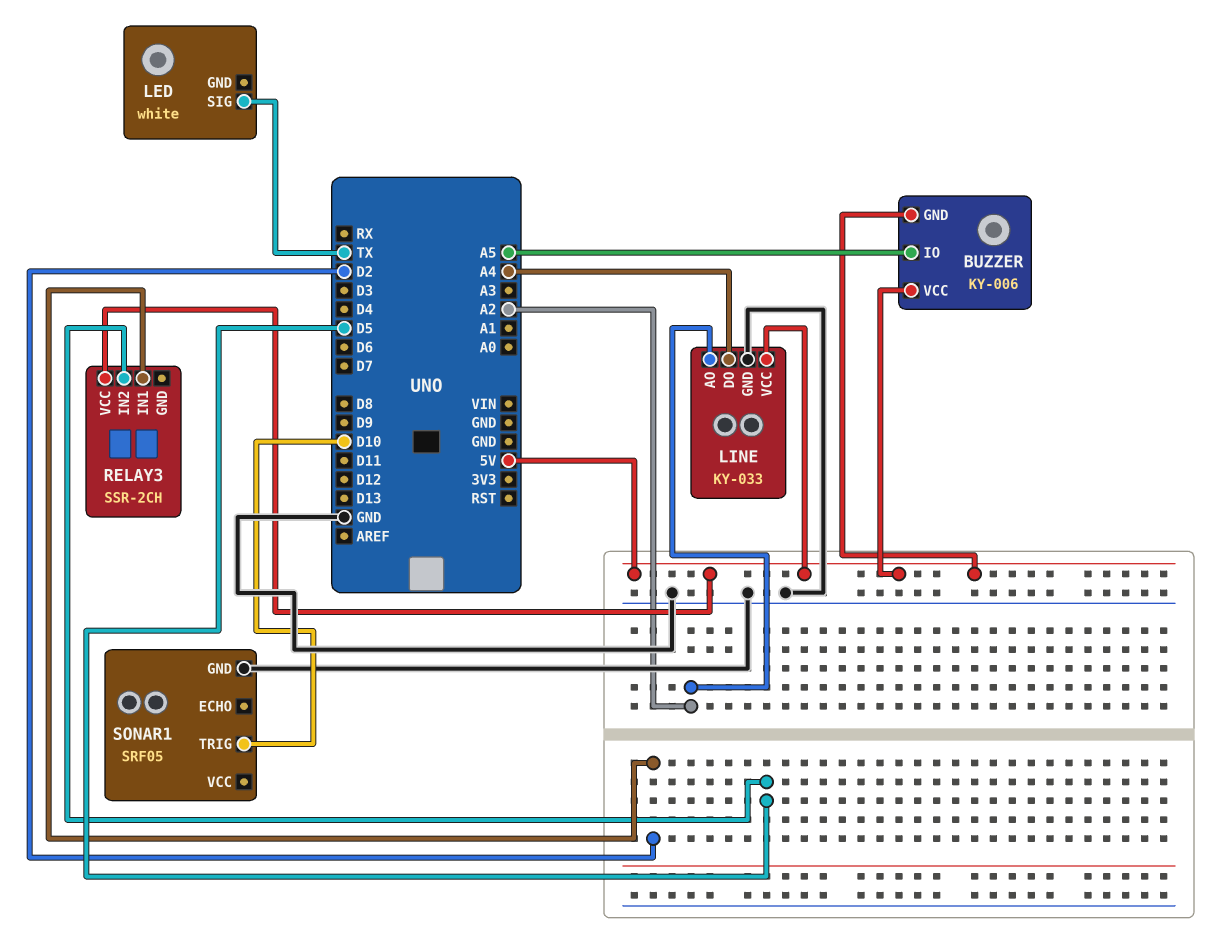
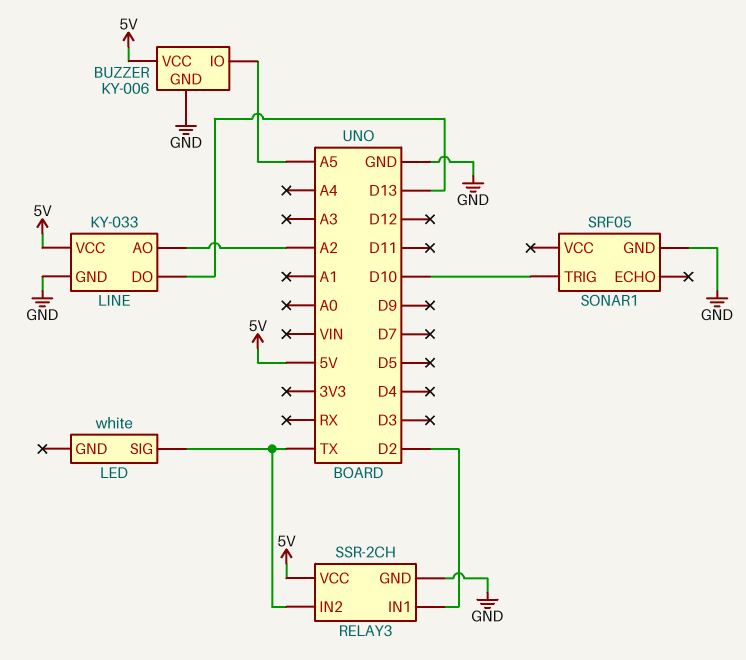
BUZZER pin GND: 5V -> GND
LINE pin DO: A4 -> D13
RELAY3 pin GND: none -> GND
RELAY3 pin IN2: D5 -> TX

